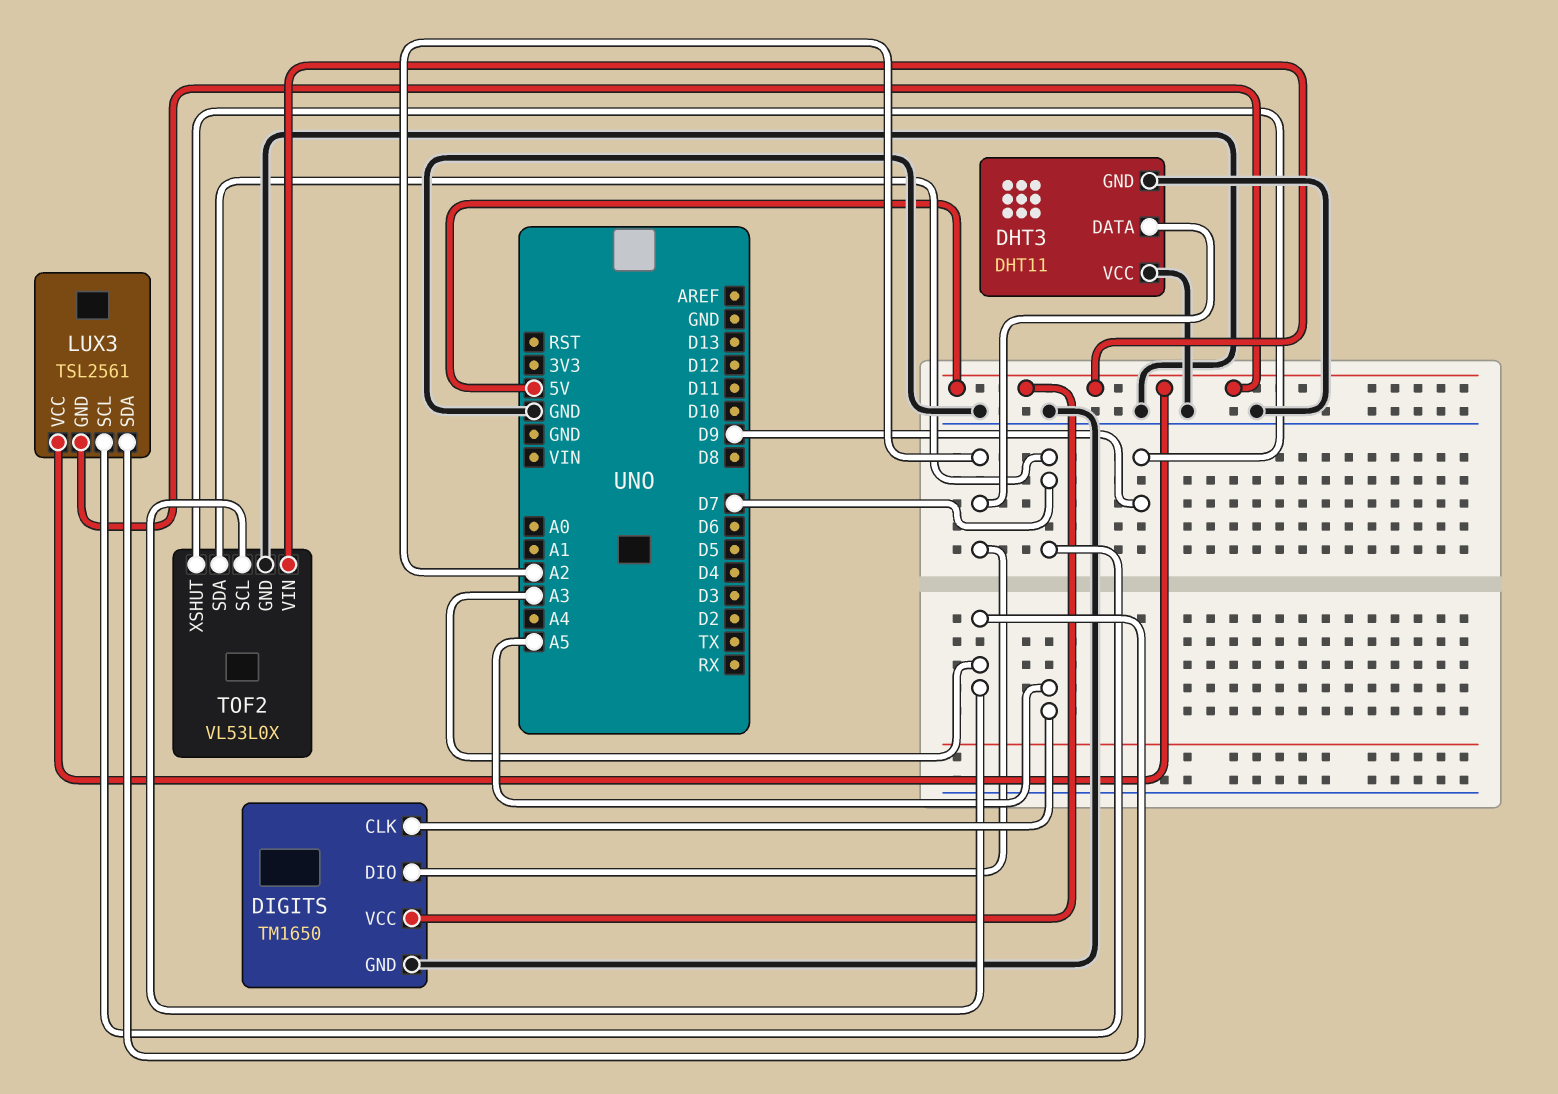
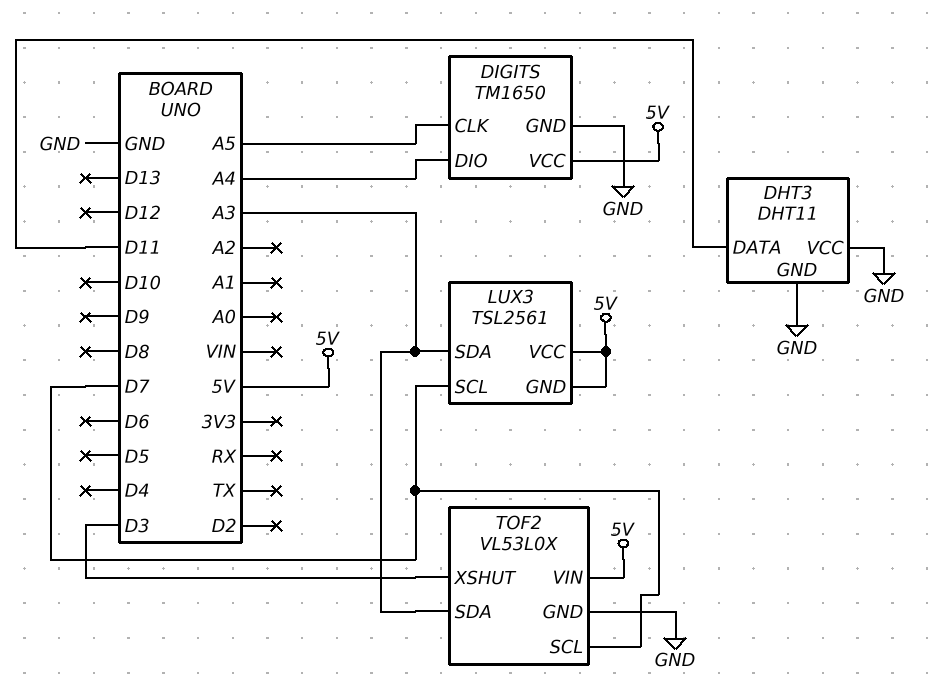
DHT3 pin DATA: A2 -> D11
DIGITS pin DIO: A2 -> A4
TOF2 pin SCL: A3 -> D7
TOF2 pin SDA: D7 -> A3
TOF2 pin XSHUT: D9 -> D3

